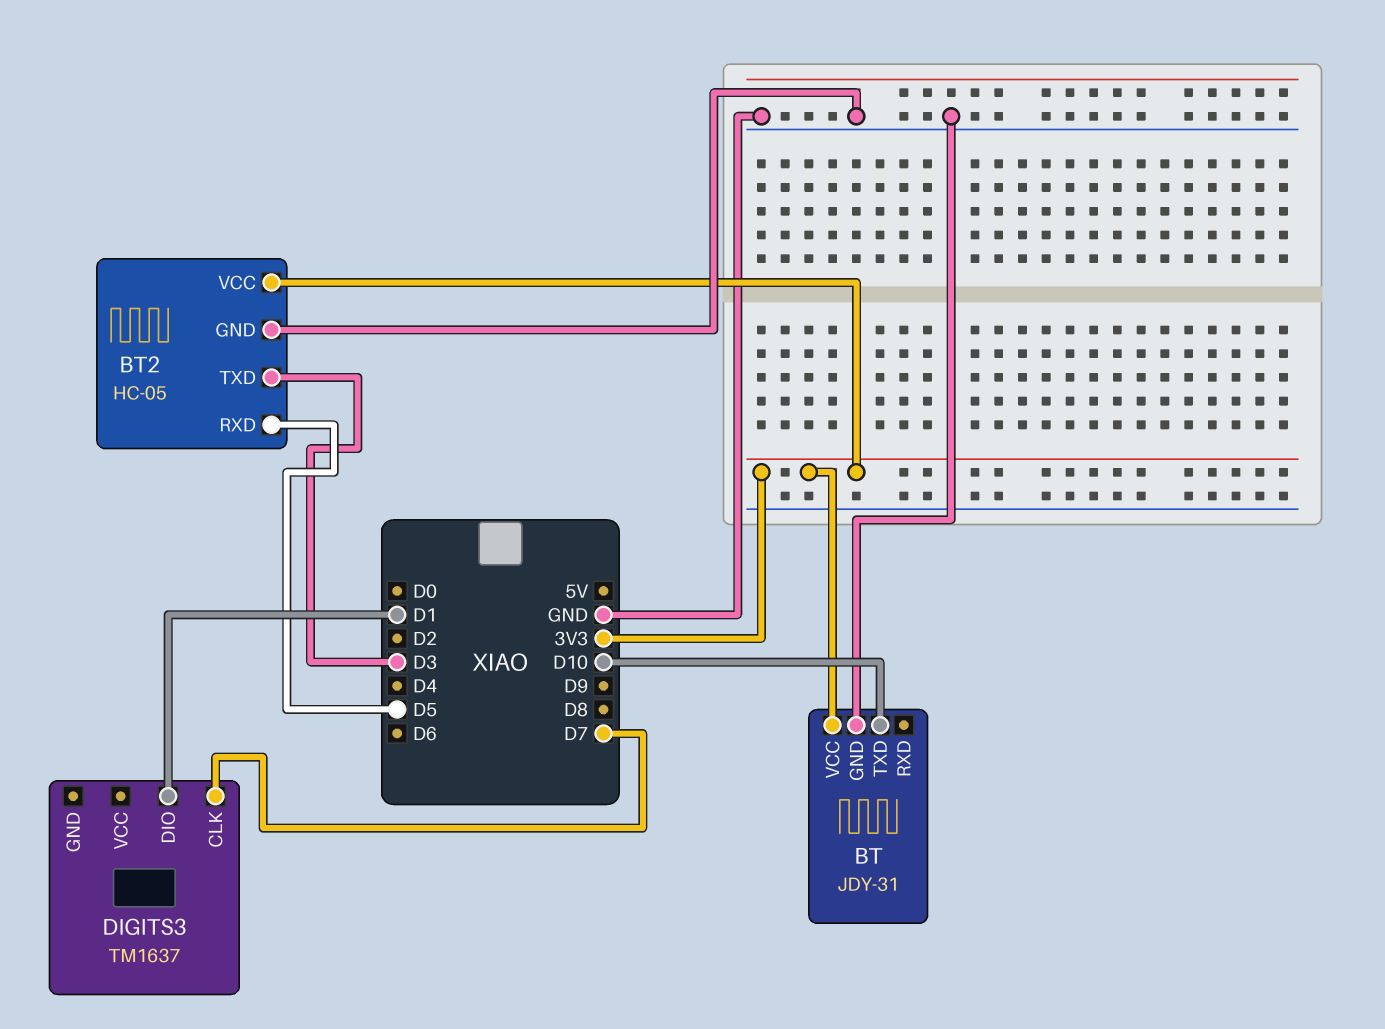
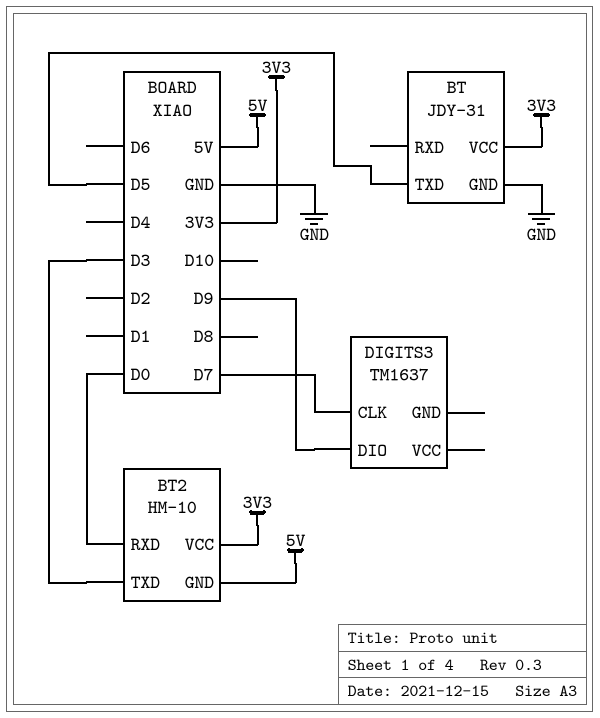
BT pin TXD: D10 -> D5
BT2: HC-05 -> HM-10
BT2 pin GND: GND -> 5V
BT2 pin RXD: D5 -> D0
DIGITS3 pin DIO: D1 -> D9

